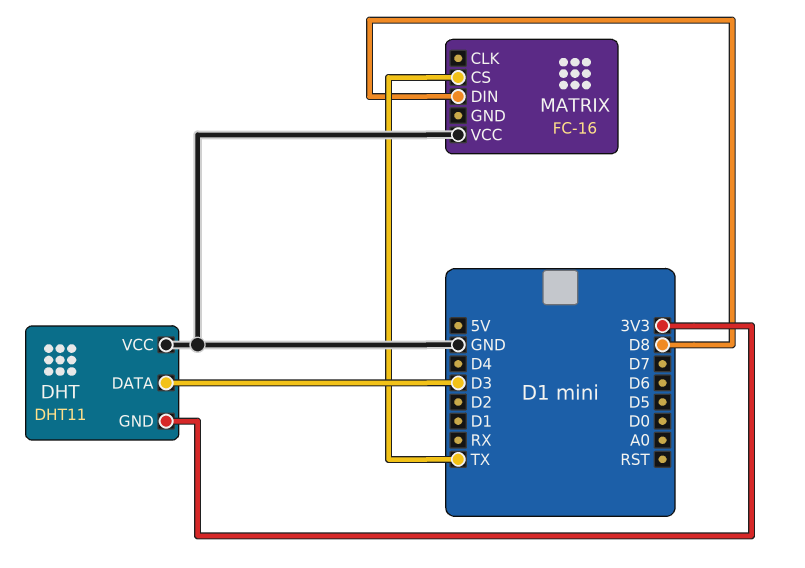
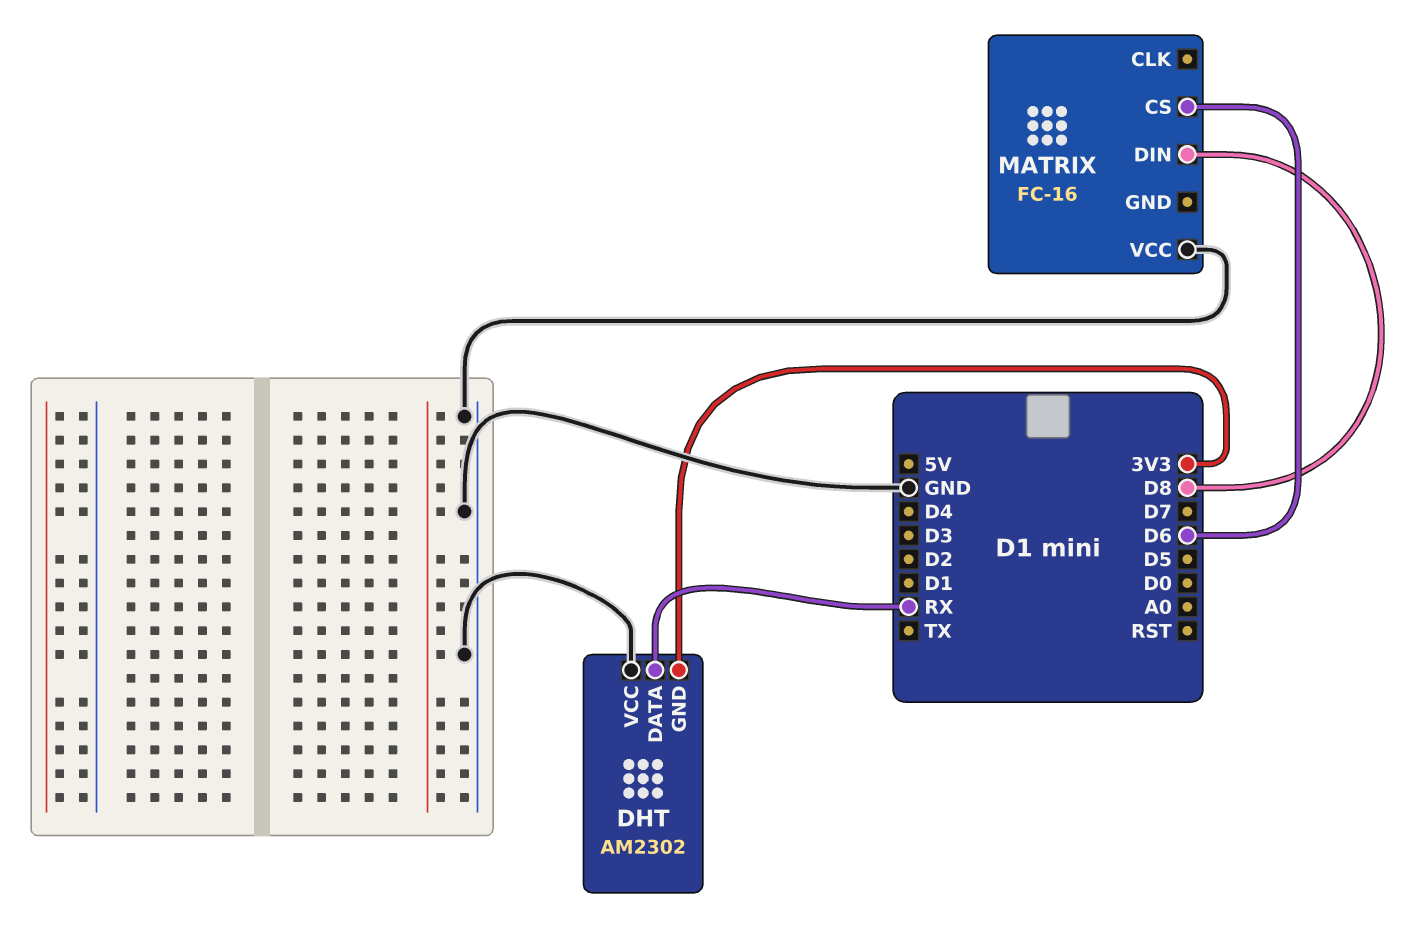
DHT: DHT11 -> AM2302
DHT pin DATA: D3 -> RX
MATRIX pin CS: TX -> D6

